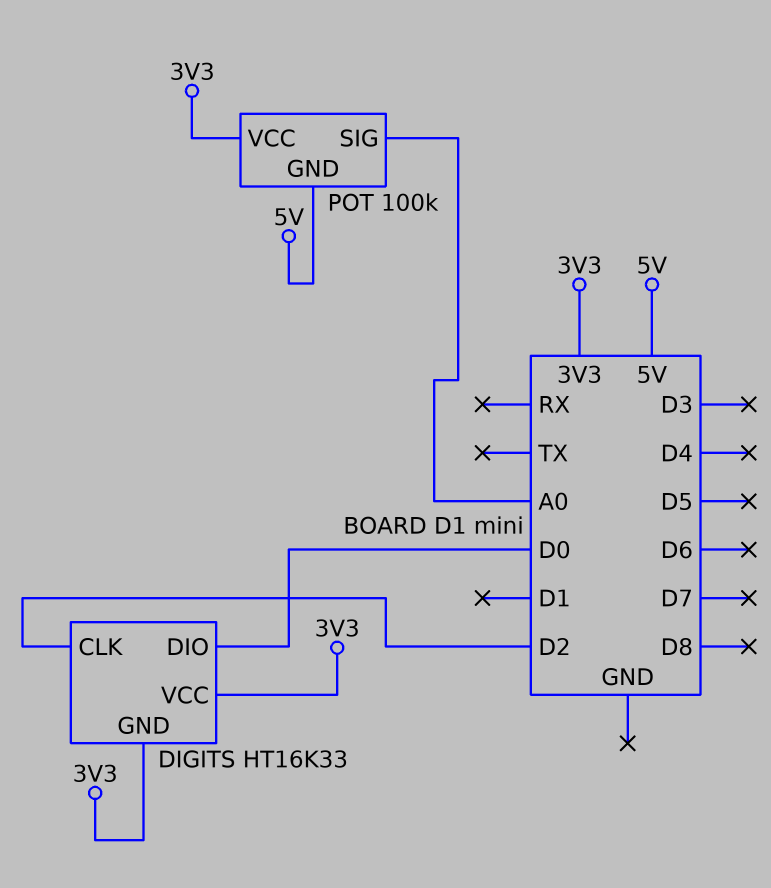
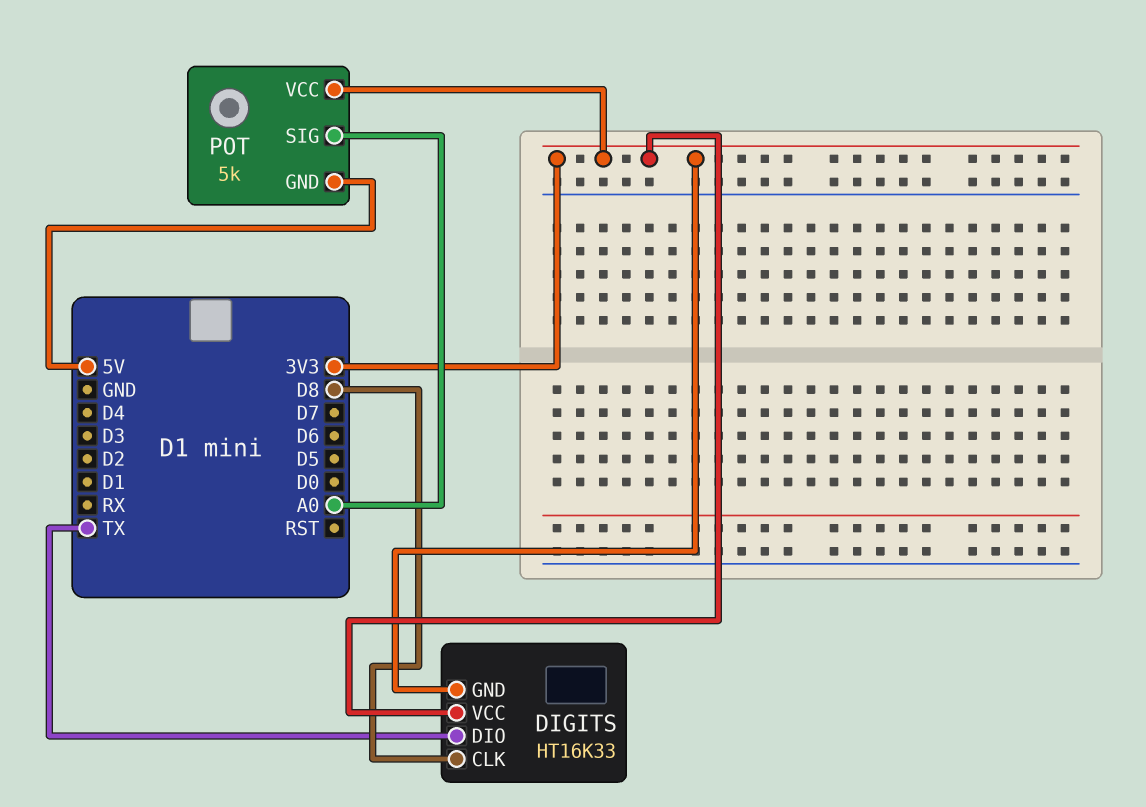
DIGITS pin CLK: D2 -> D8
DIGITS pin DIO: D0 -> TX
POT: 100k -> 5k

